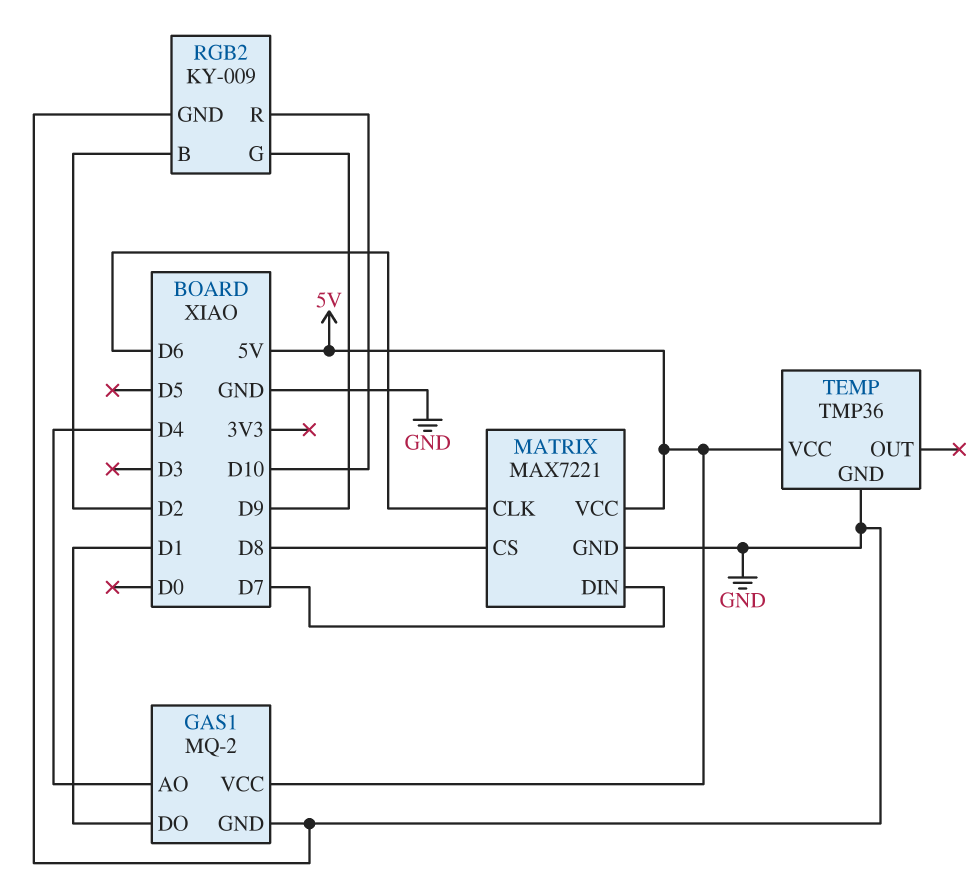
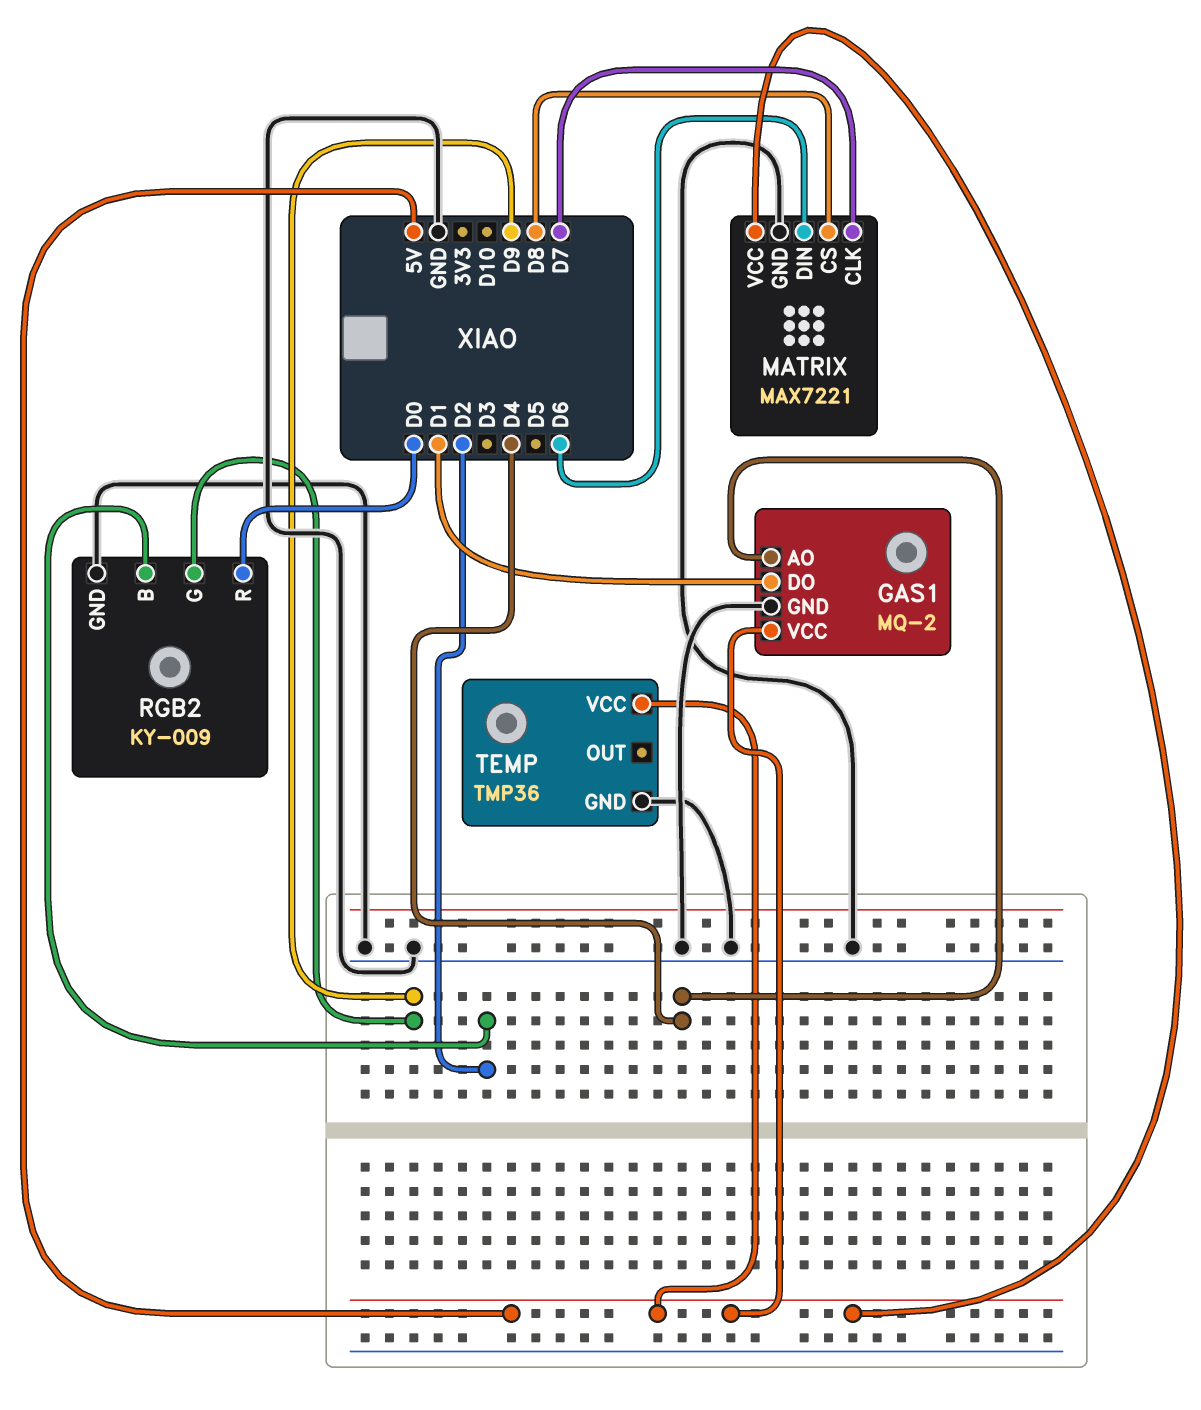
MATRIX pin CLK: D6 -> D7
MATRIX pin DIN: D7 -> D6
RGB2 pin R: D10 -> D0

